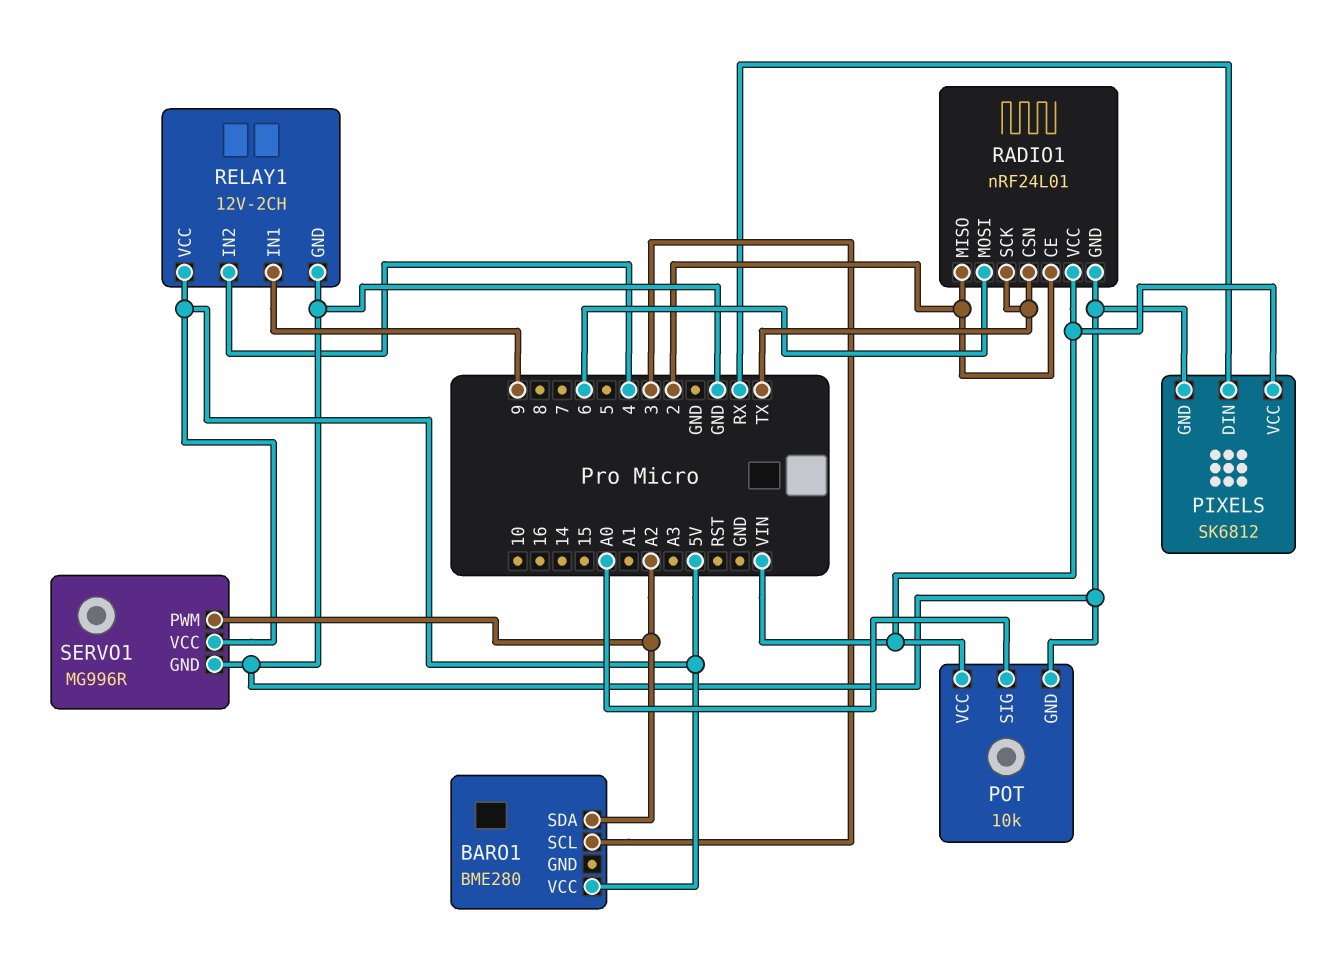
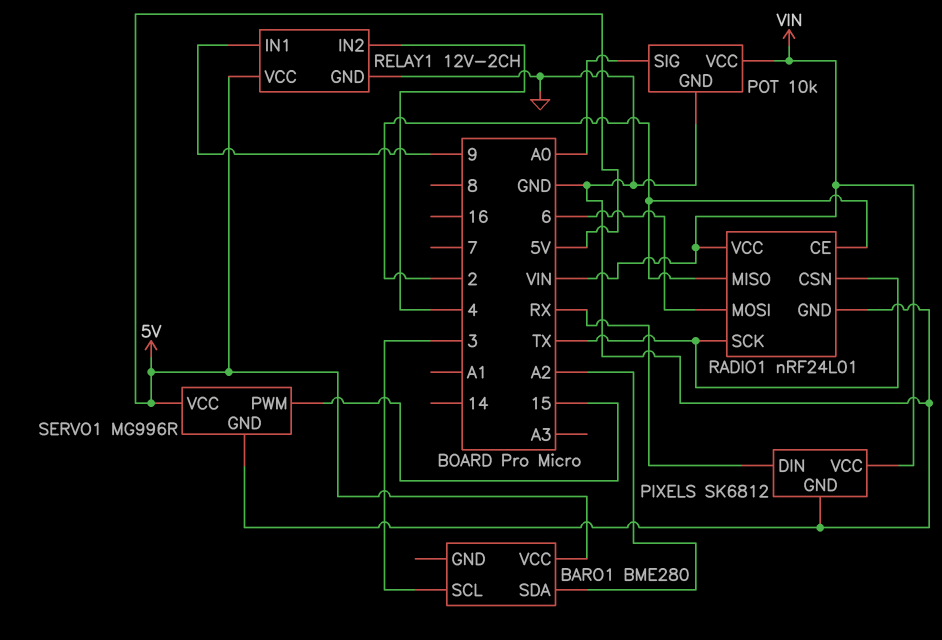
SERVO1 pin PWM: A2 -> 15

